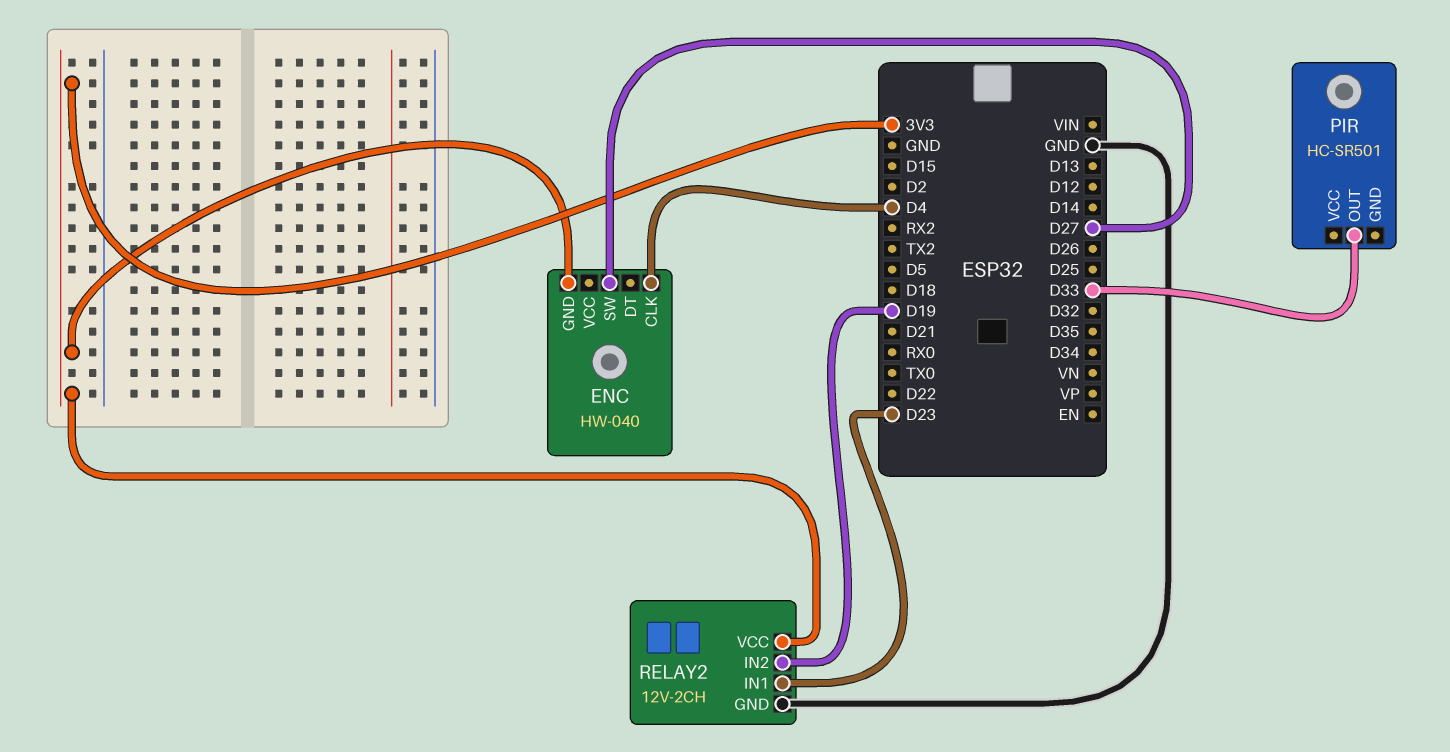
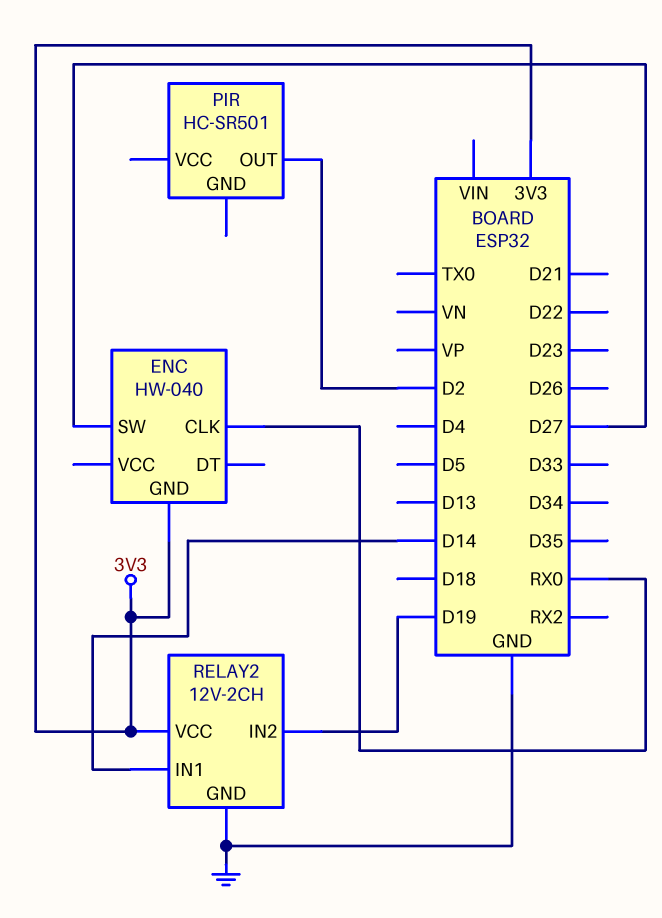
ENC pin CLK: D4 -> RX0
PIR pin OUT: D33 -> D2
RELAY2 pin IN1: D23 -> D14

